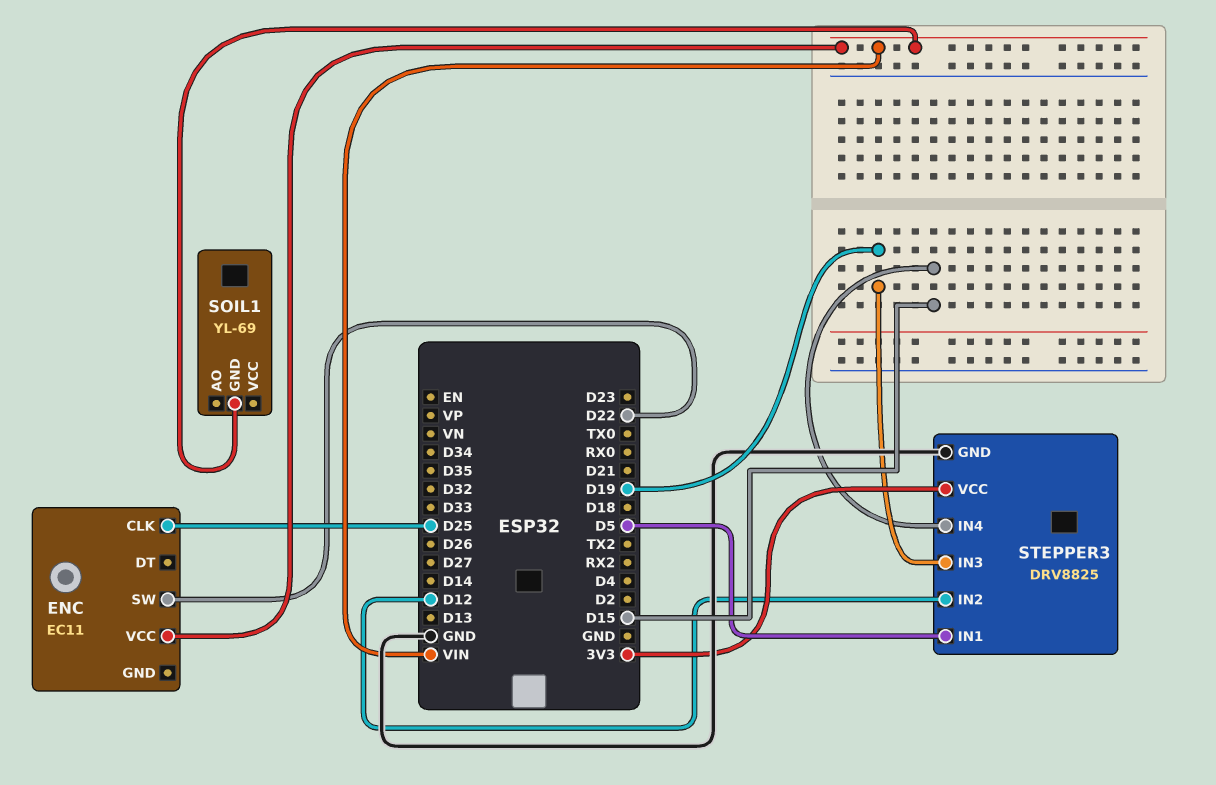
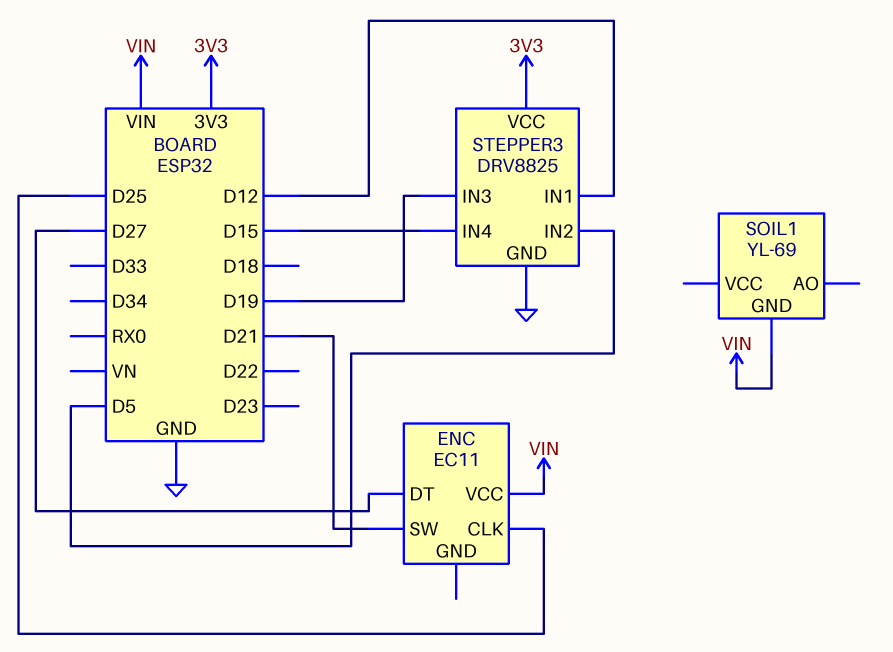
ENC pin DT: none -> D27
ENC pin SW: D22 -> D21
STEPPER3 pin IN1: D5 -> D12
STEPPER3 pin IN2: D12 -> D5

